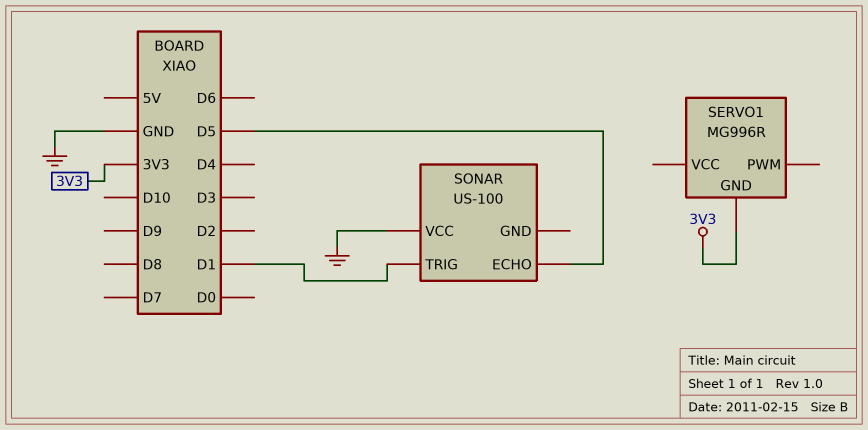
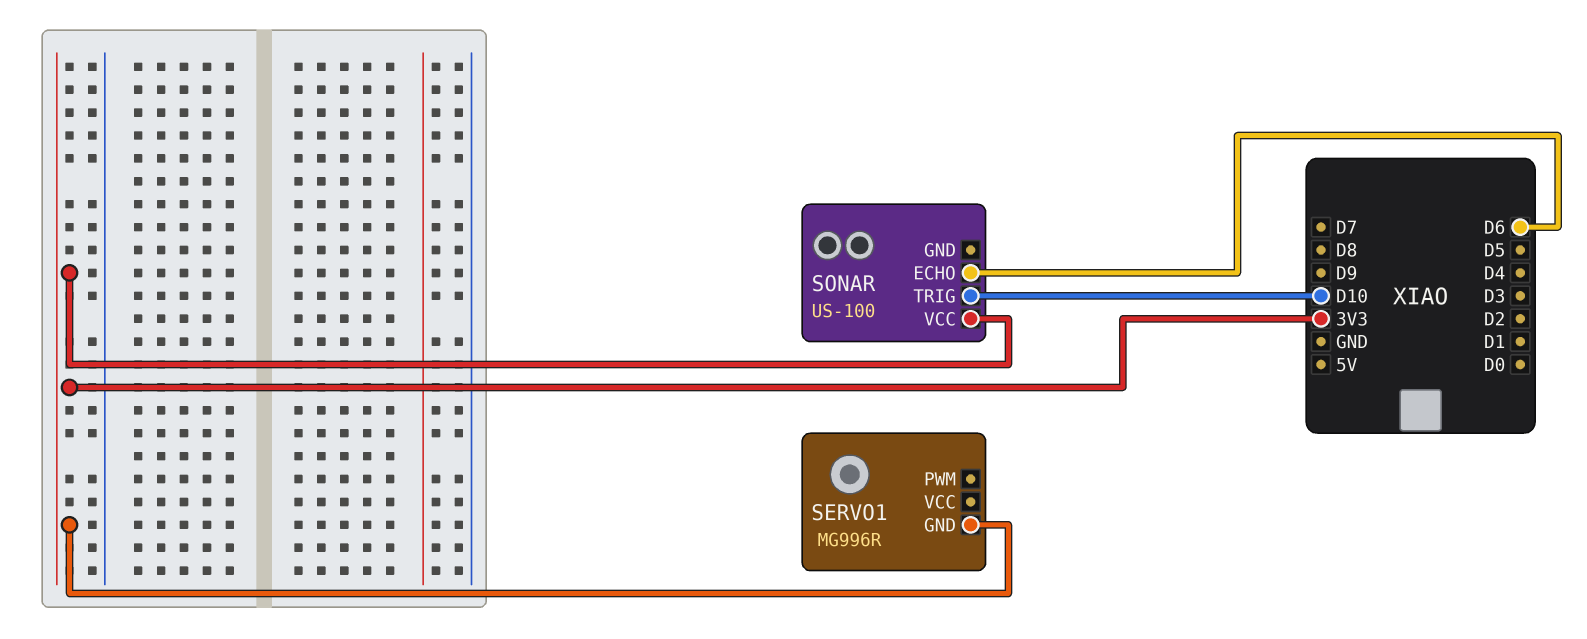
SONAR pin ECHO: D5 -> D6
SONAR pin TRIG: D1 -> D10
SONAR pin VCC: GND -> 3V3

